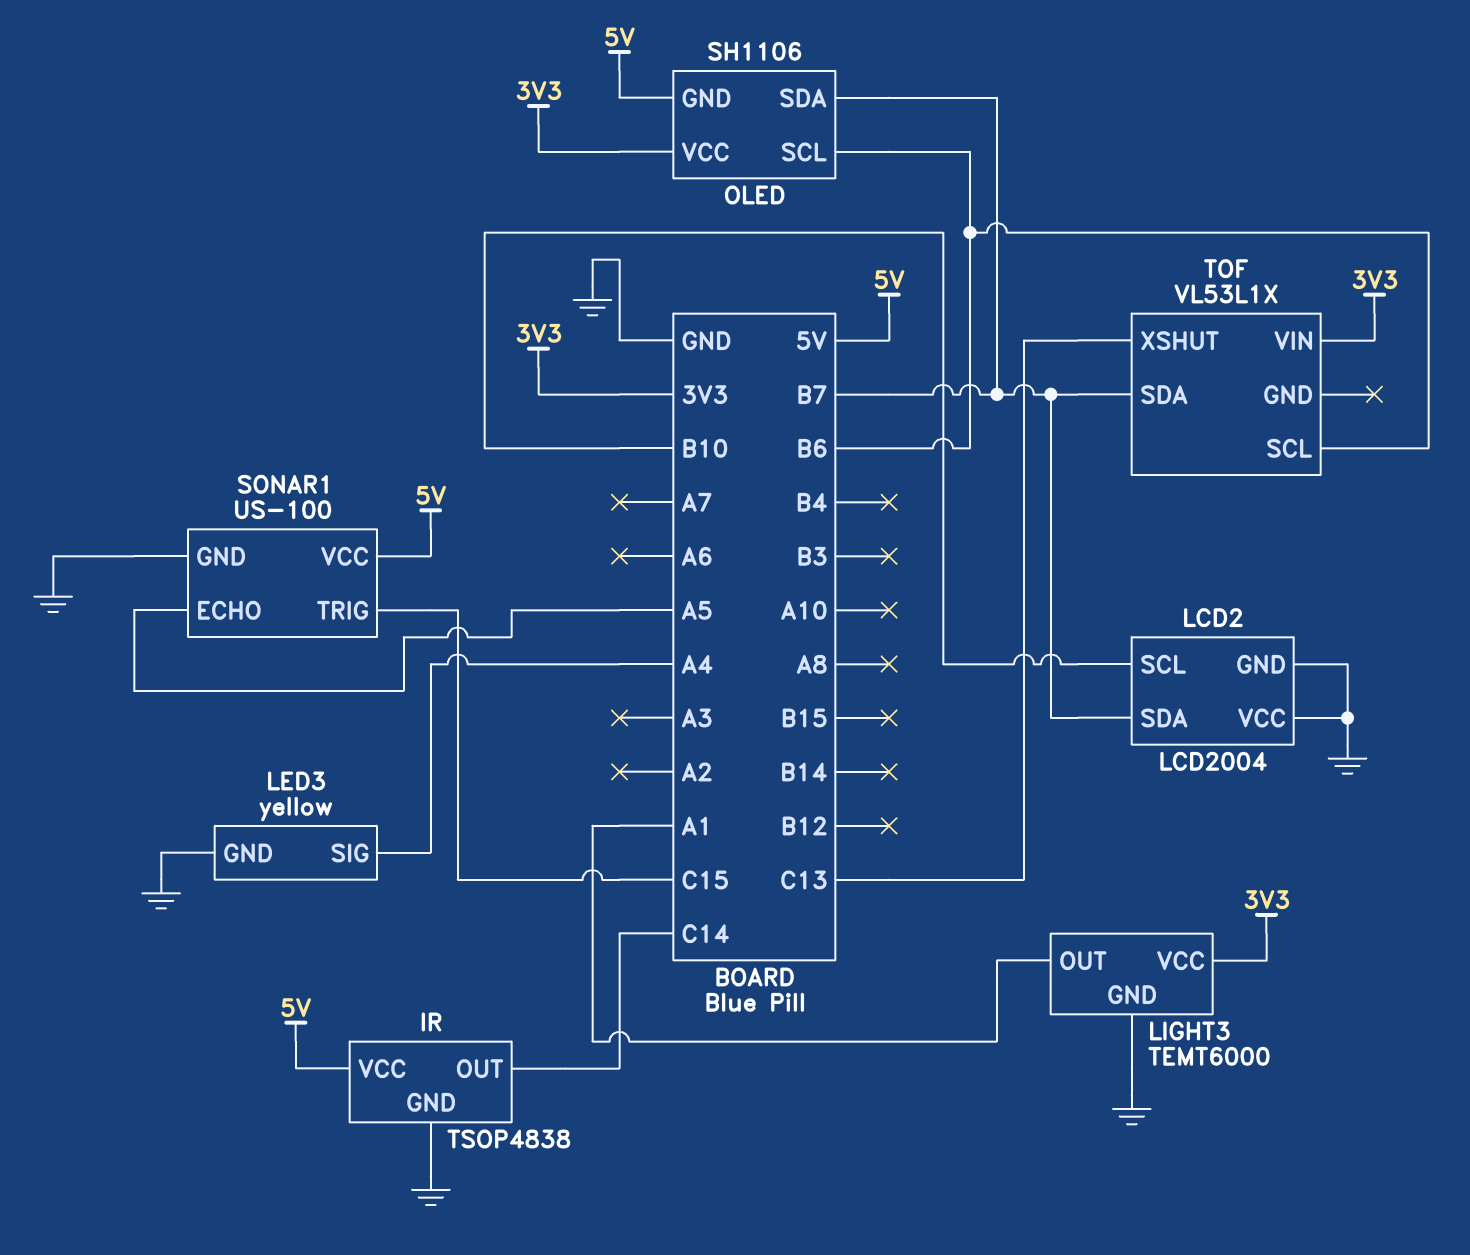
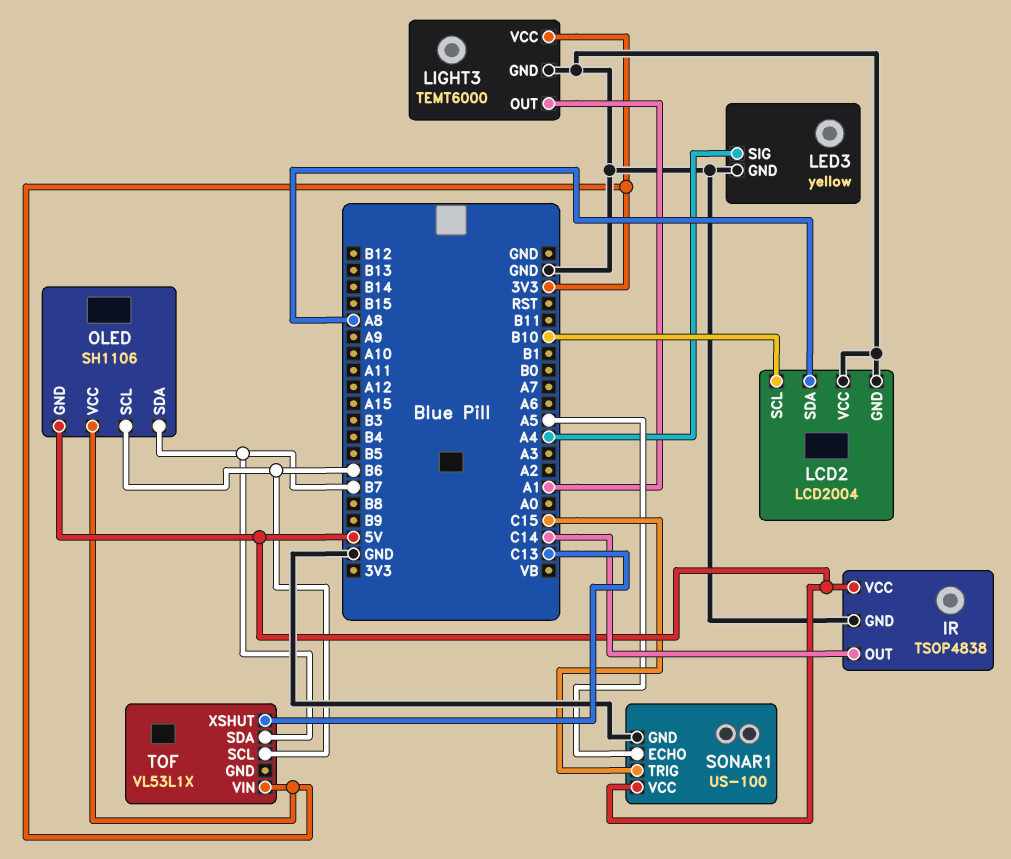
LCD2 pin SDA: B7 -> A8

